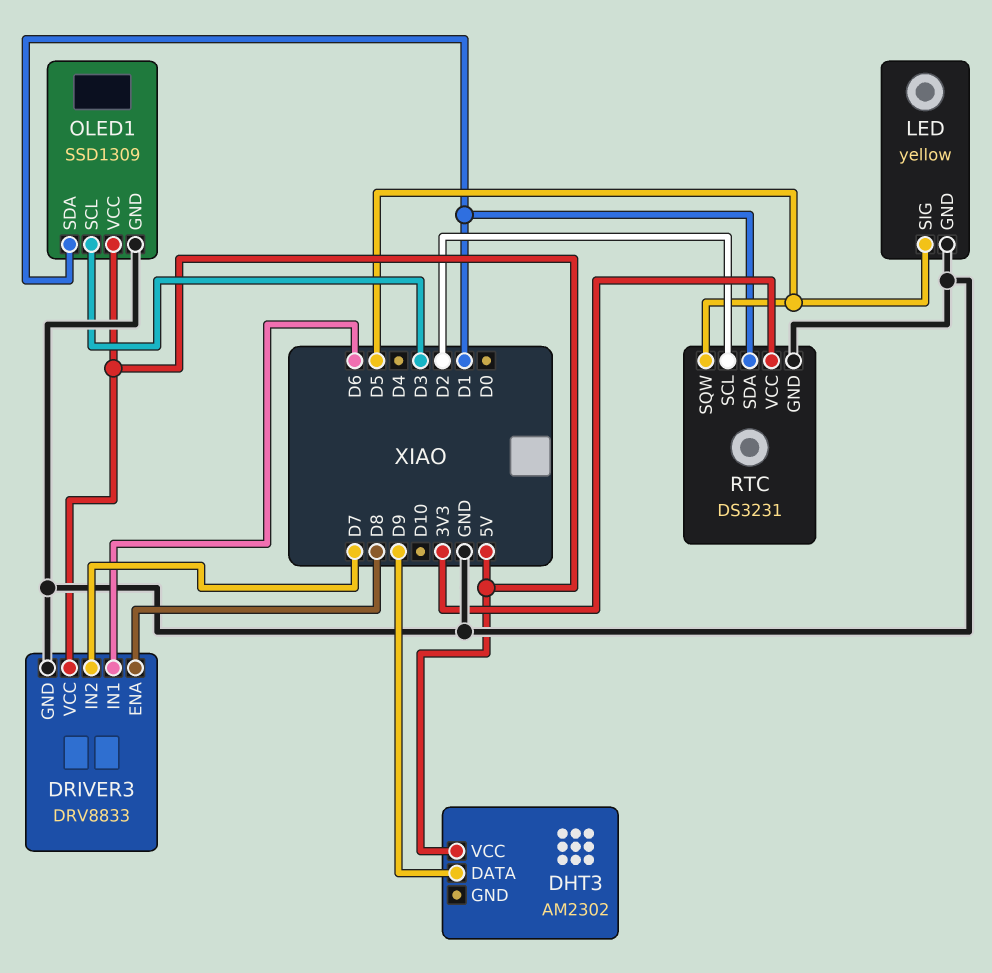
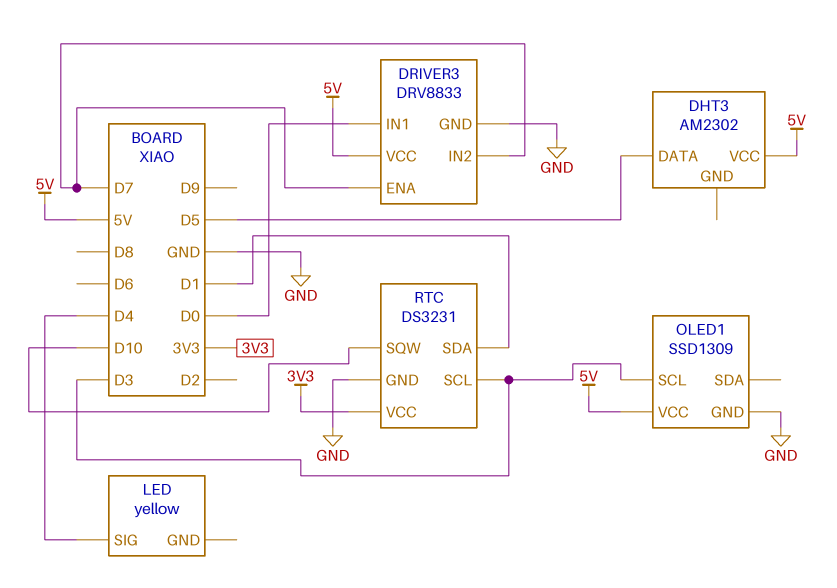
DHT3 pin DATA: D9 -> D5
DRIVER3 pin ENA: D8 -> D7
DRIVER3 pin IN1: D6 -> D0
LED pin GND: GND -> none
LED pin SIG: D5 -> D4
OLED1 pin SDA: D1 -> none
RTC pin SCL: D2 -> D3
RTC pin SQW: D5 -> D10

